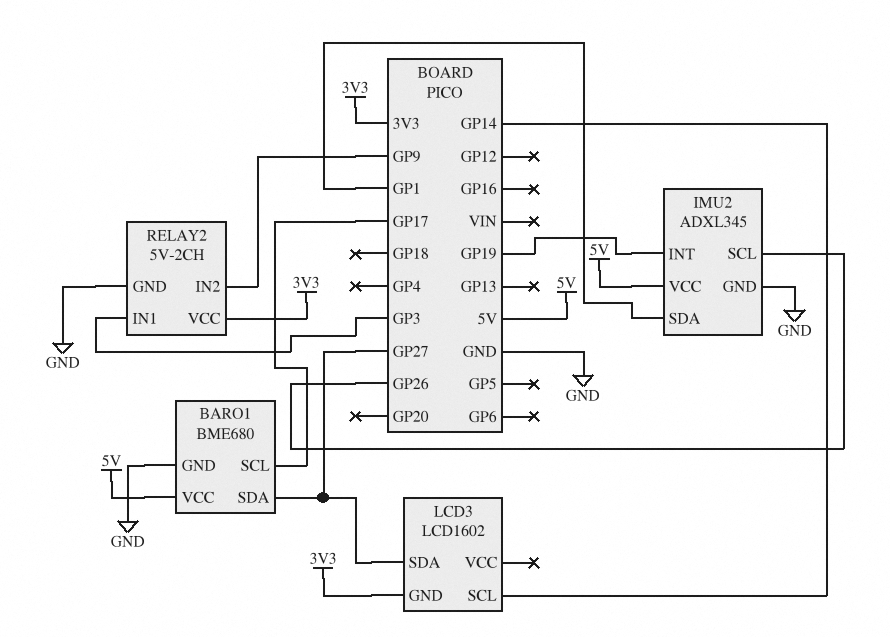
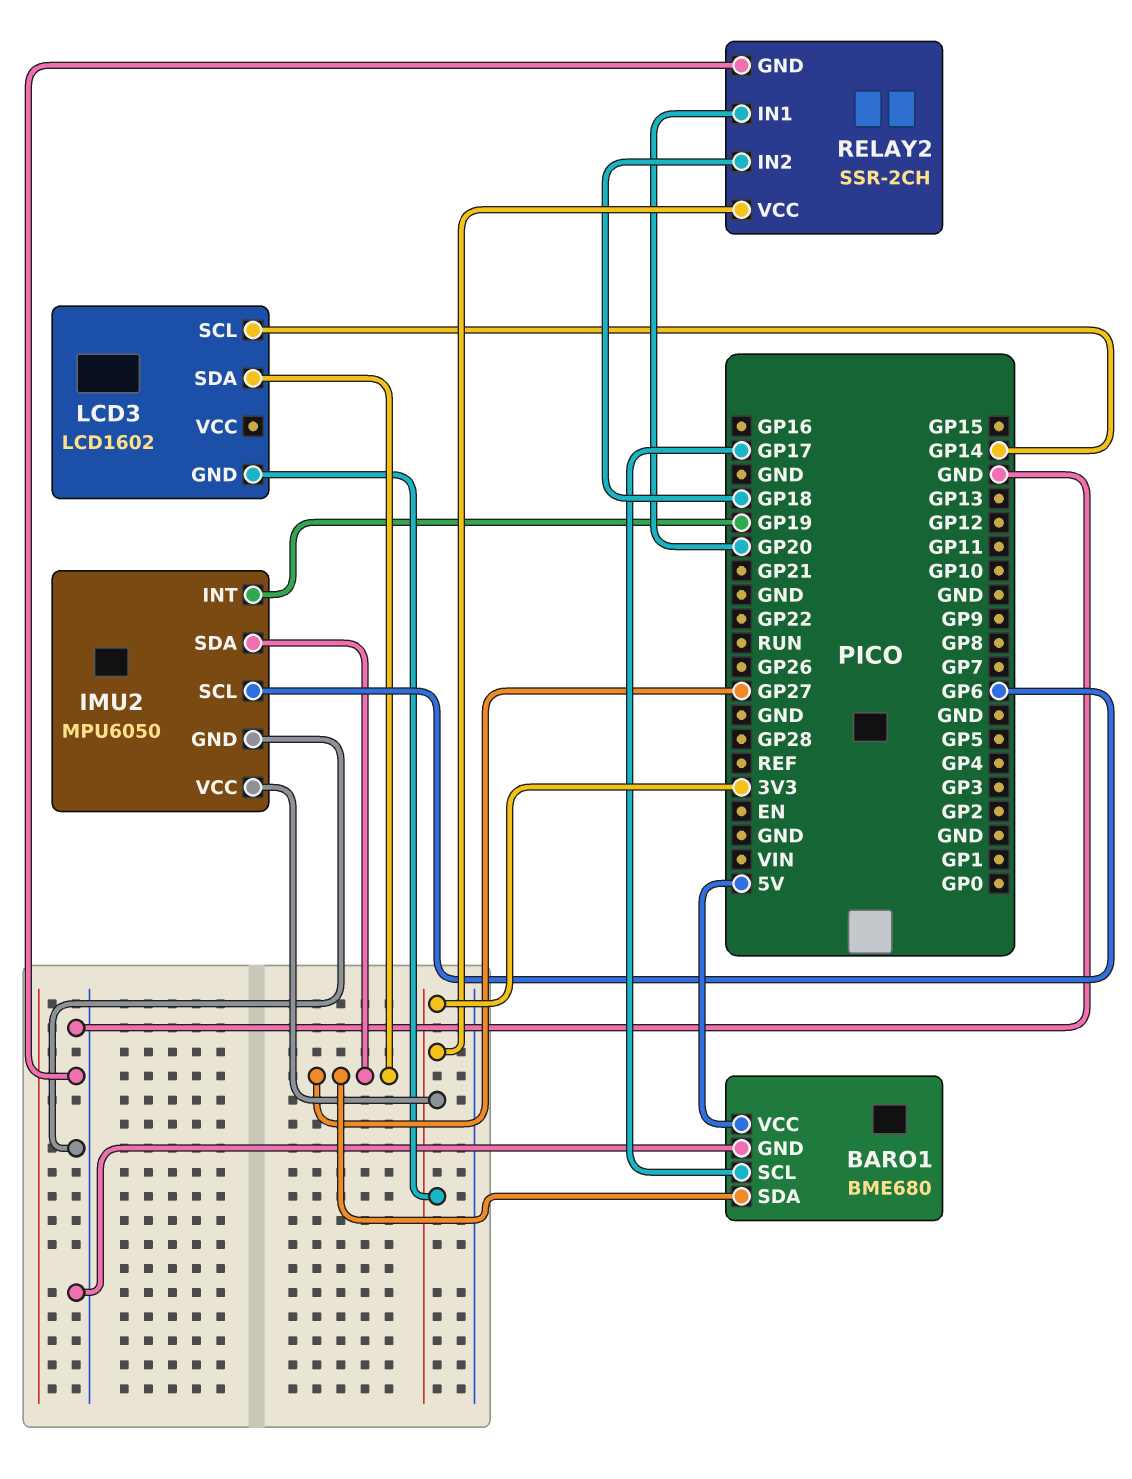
IMU2: ADXL345 -> MPU6050
IMU2 pin SCL: GP26 -> GP6
IMU2 pin SDA: GP1 -> GP27
IMU2 pin VCC: 5V -> 3V3
RELAY2: 5V-2CH -> SSR-2CH
RELAY2 pin IN1: GP3 -> GP20
RELAY2 pin IN2: GP9 -> GP18

